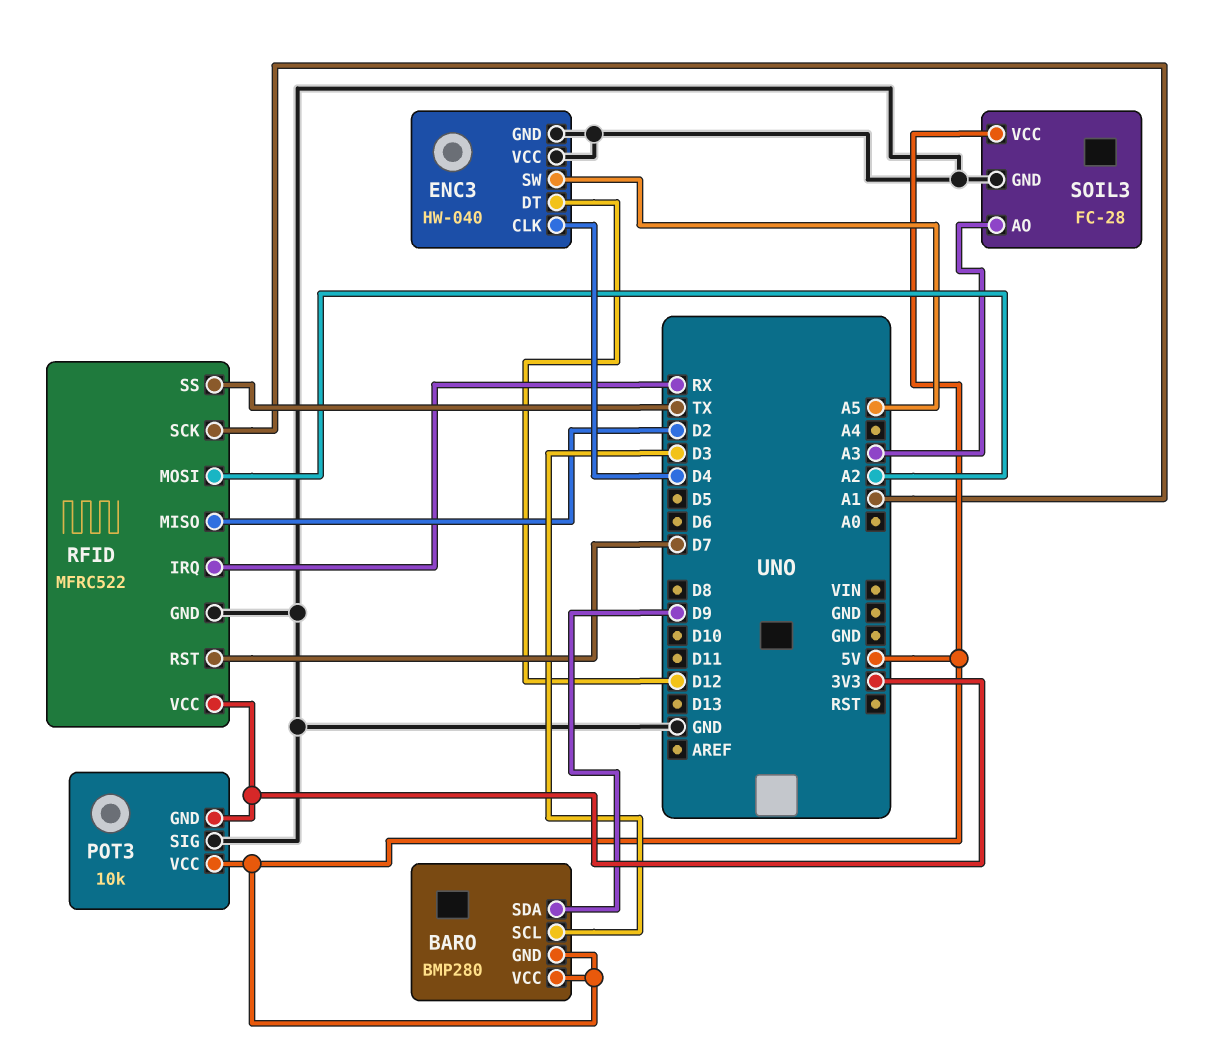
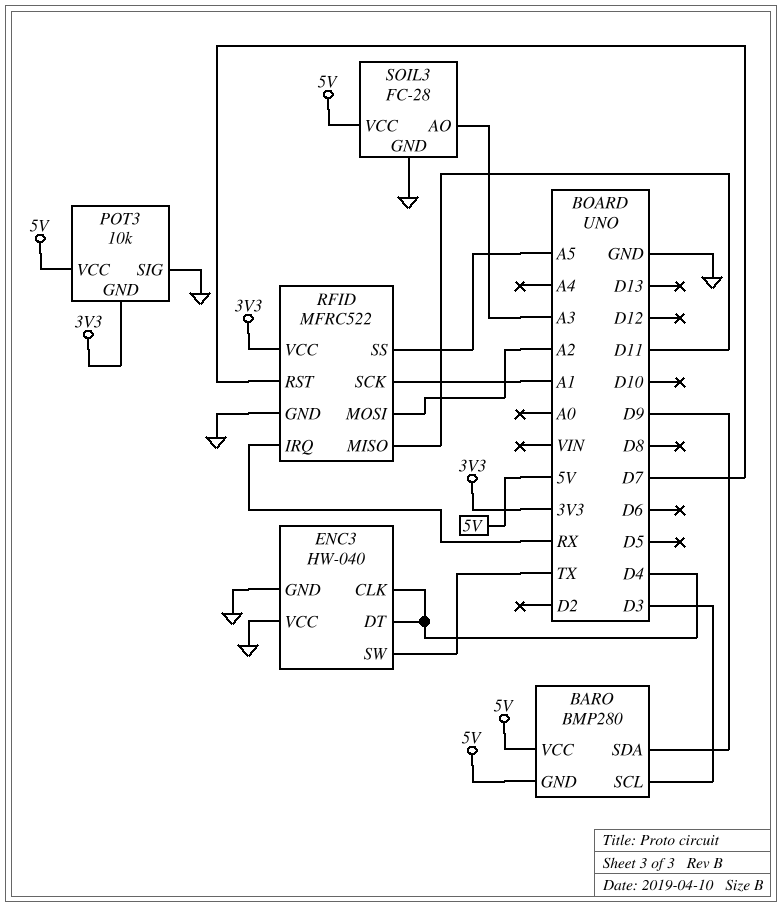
ENC3 pin DT: D12 -> D4
ENC3 pin SW: A5 -> TX
RFID pin MISO: D2 -> D11
RFID pin SS: TX -> A5

